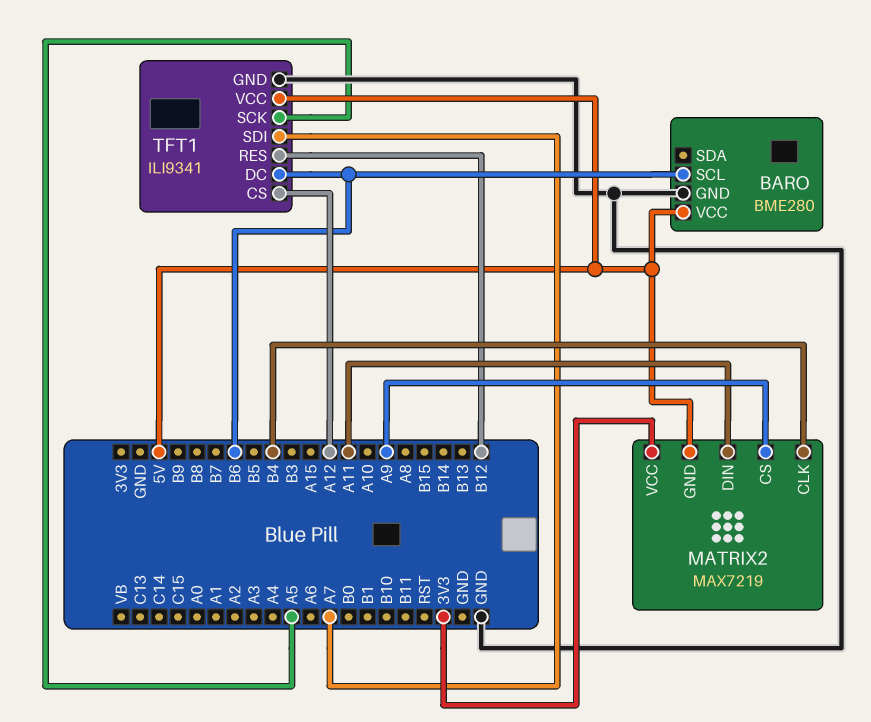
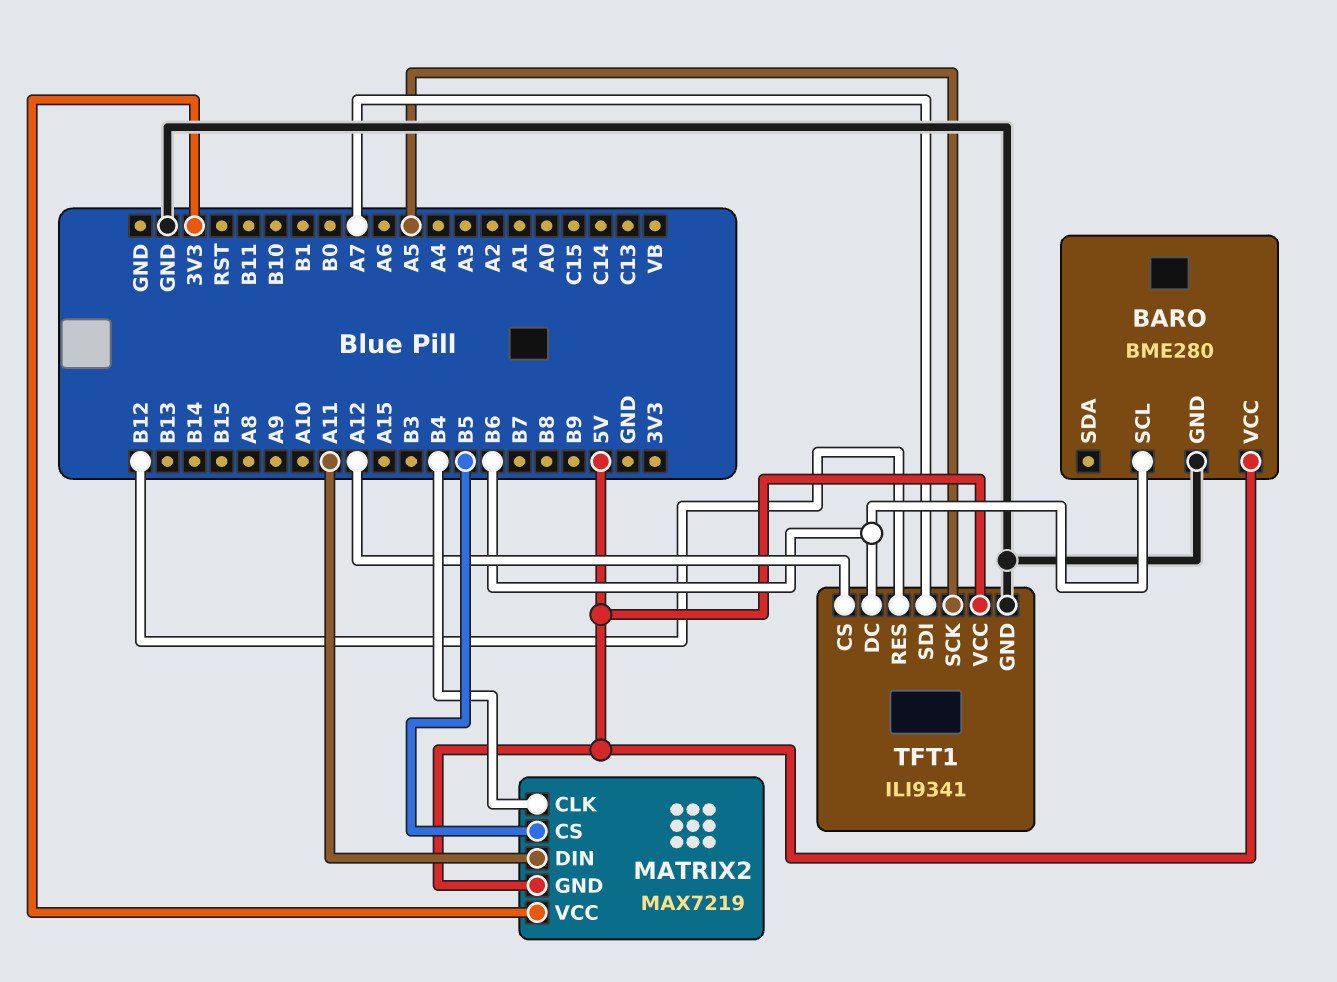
MATRIX2 pin CS: A9 -> B5

